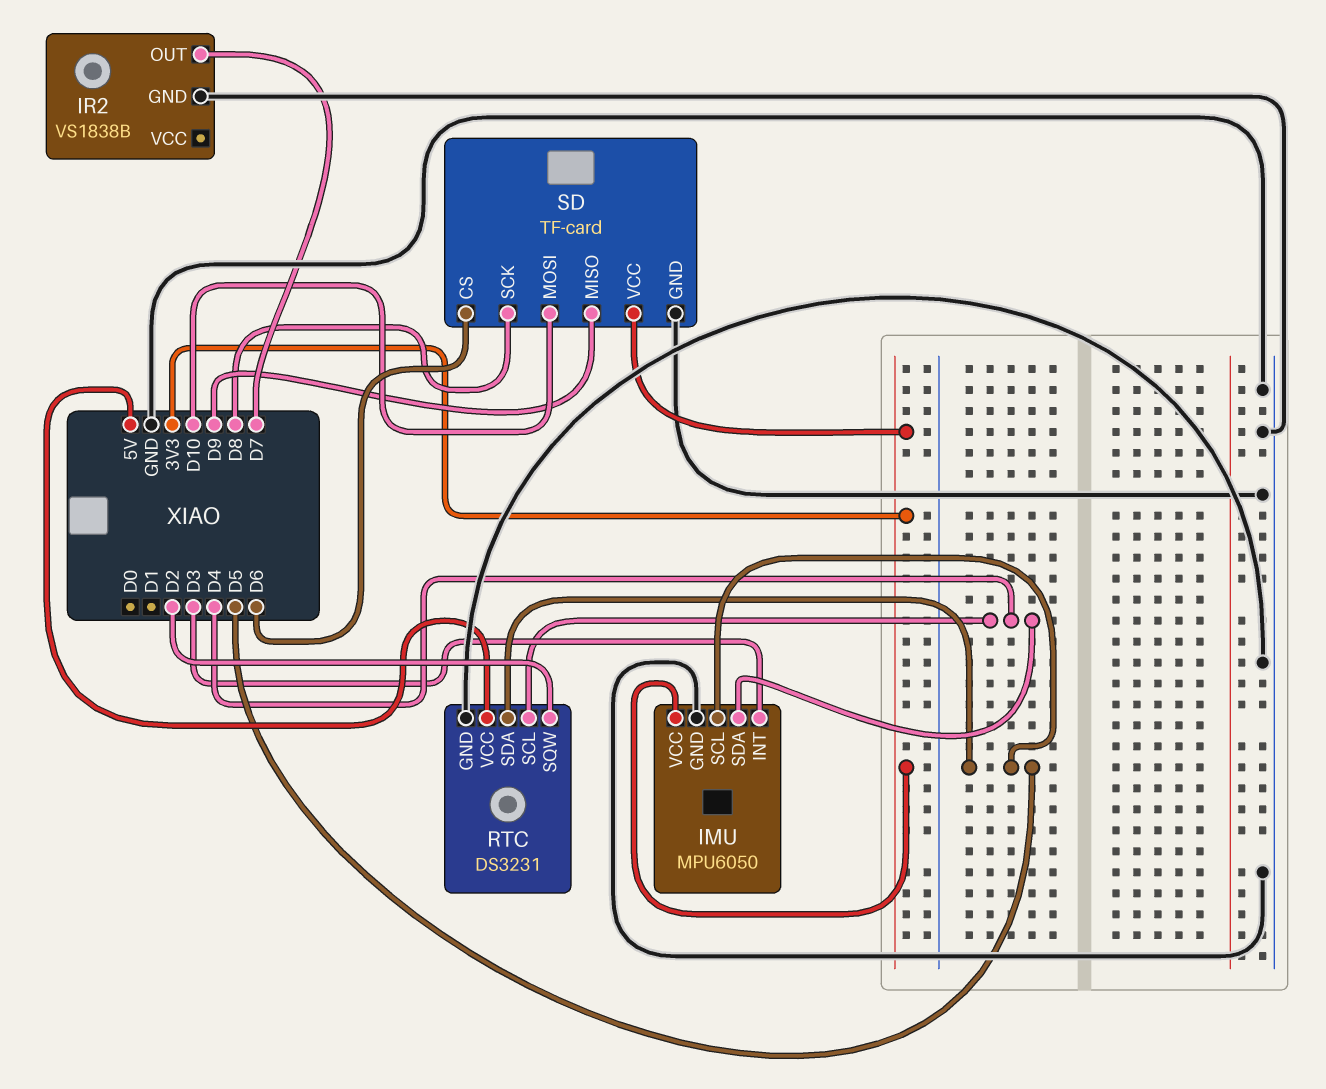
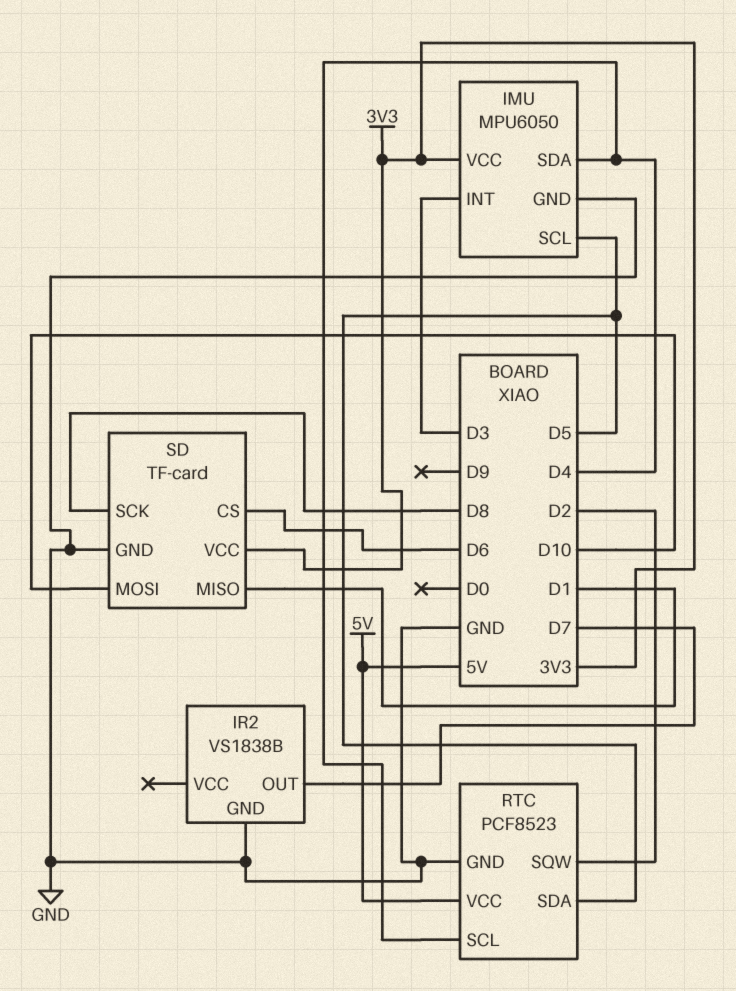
RTC: DS3231 -> PCF8523
SD pin MISO: D9 -> D1

